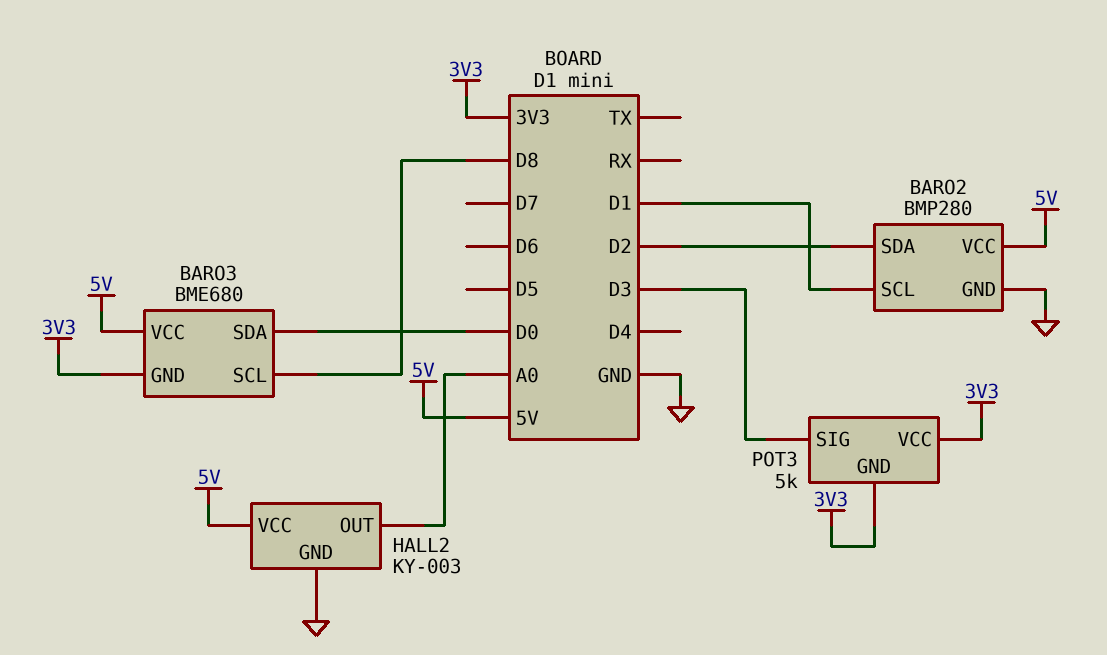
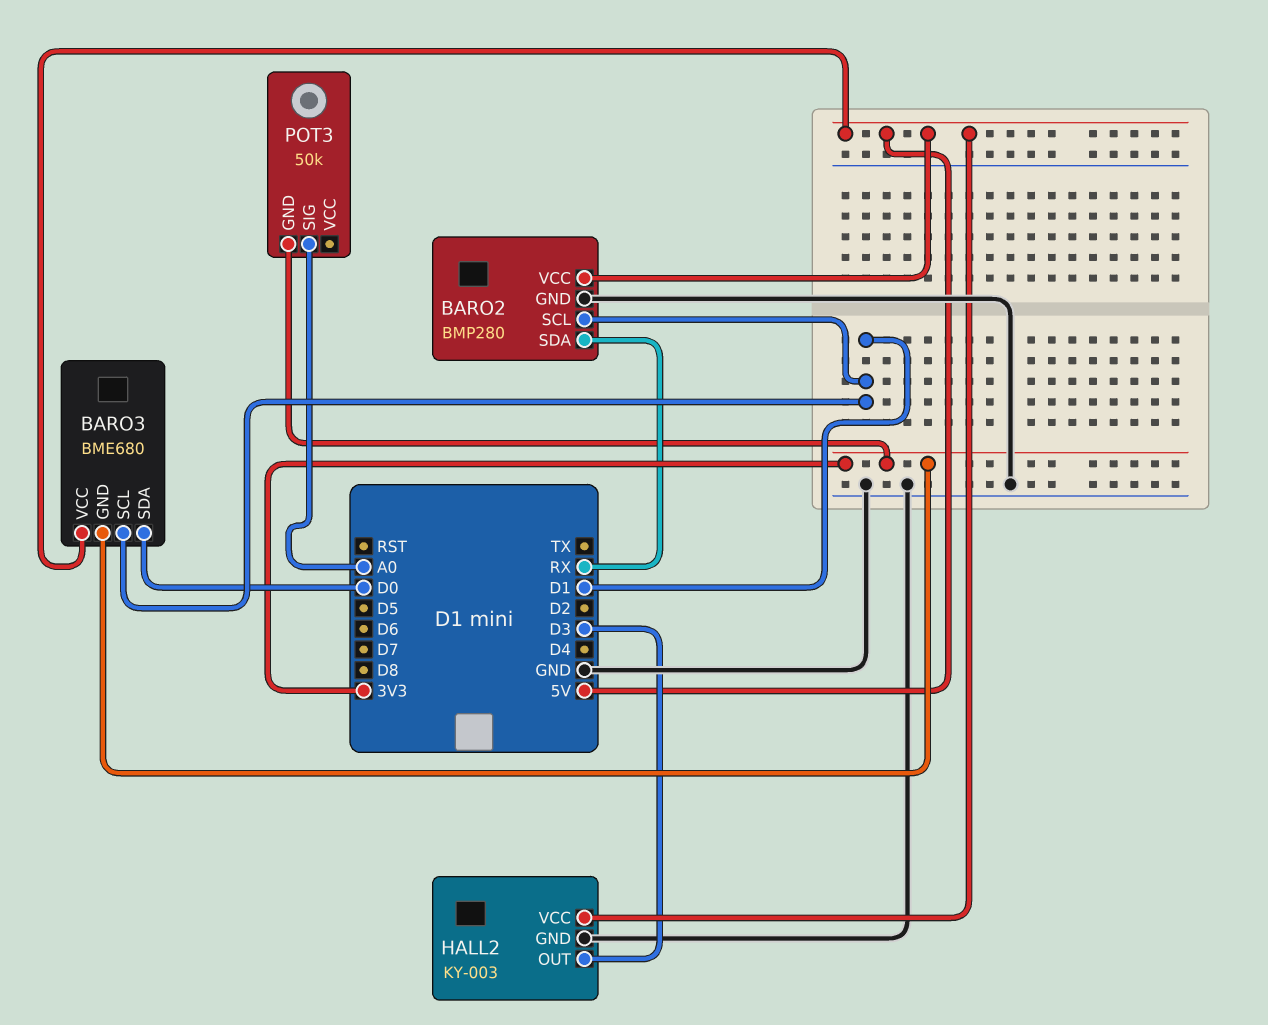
BARO2 pin SDA: D2 -> RX
BARO3 pin SCL: D8 -> D1
HALL2 pin OUT: A0 -> D3
POT3: 5k -> 50k
POT3 pin SIG: D3 -> A0
POT3 pin VCC: 3V3 -> none

